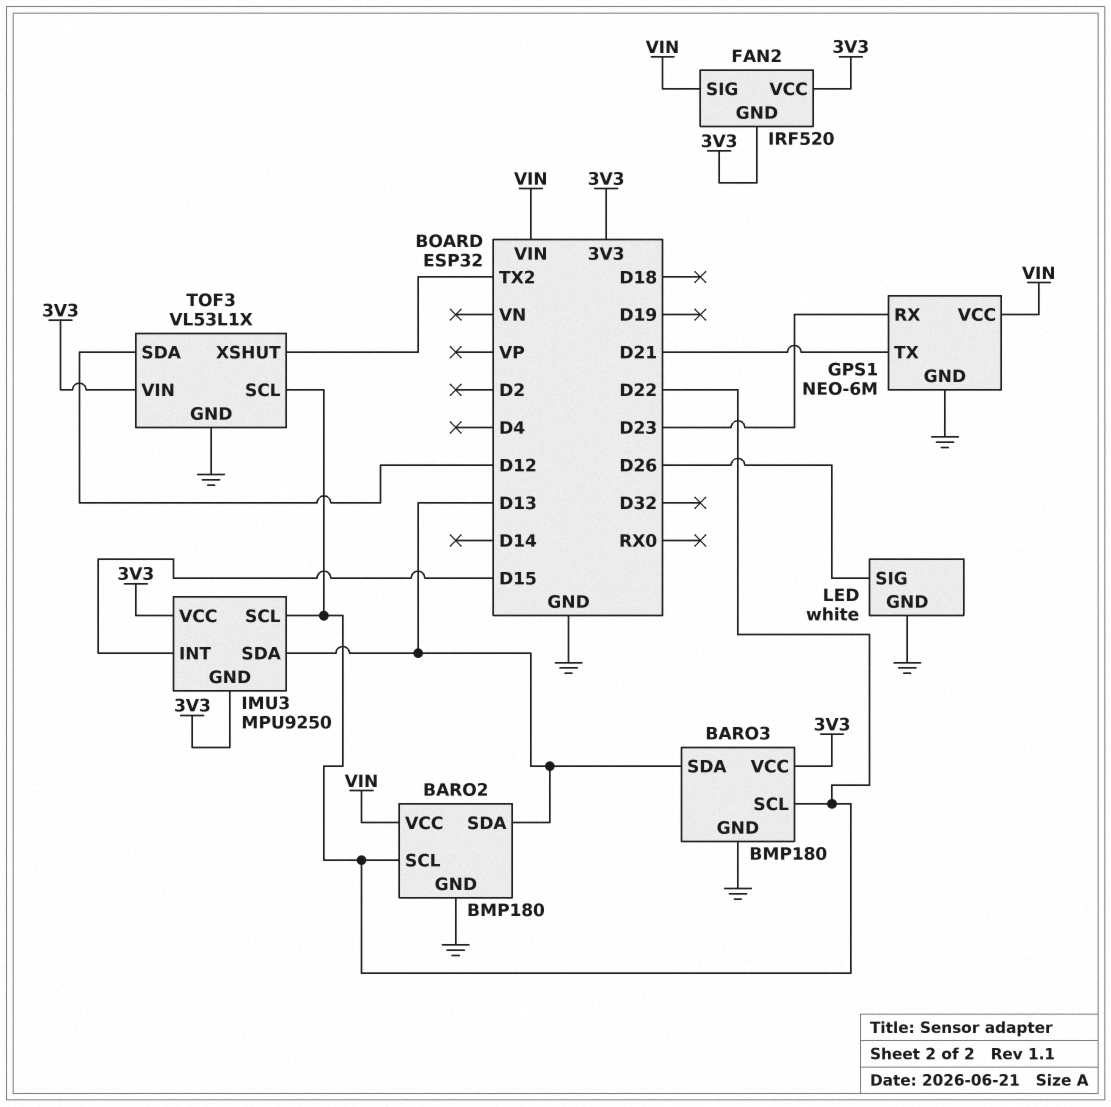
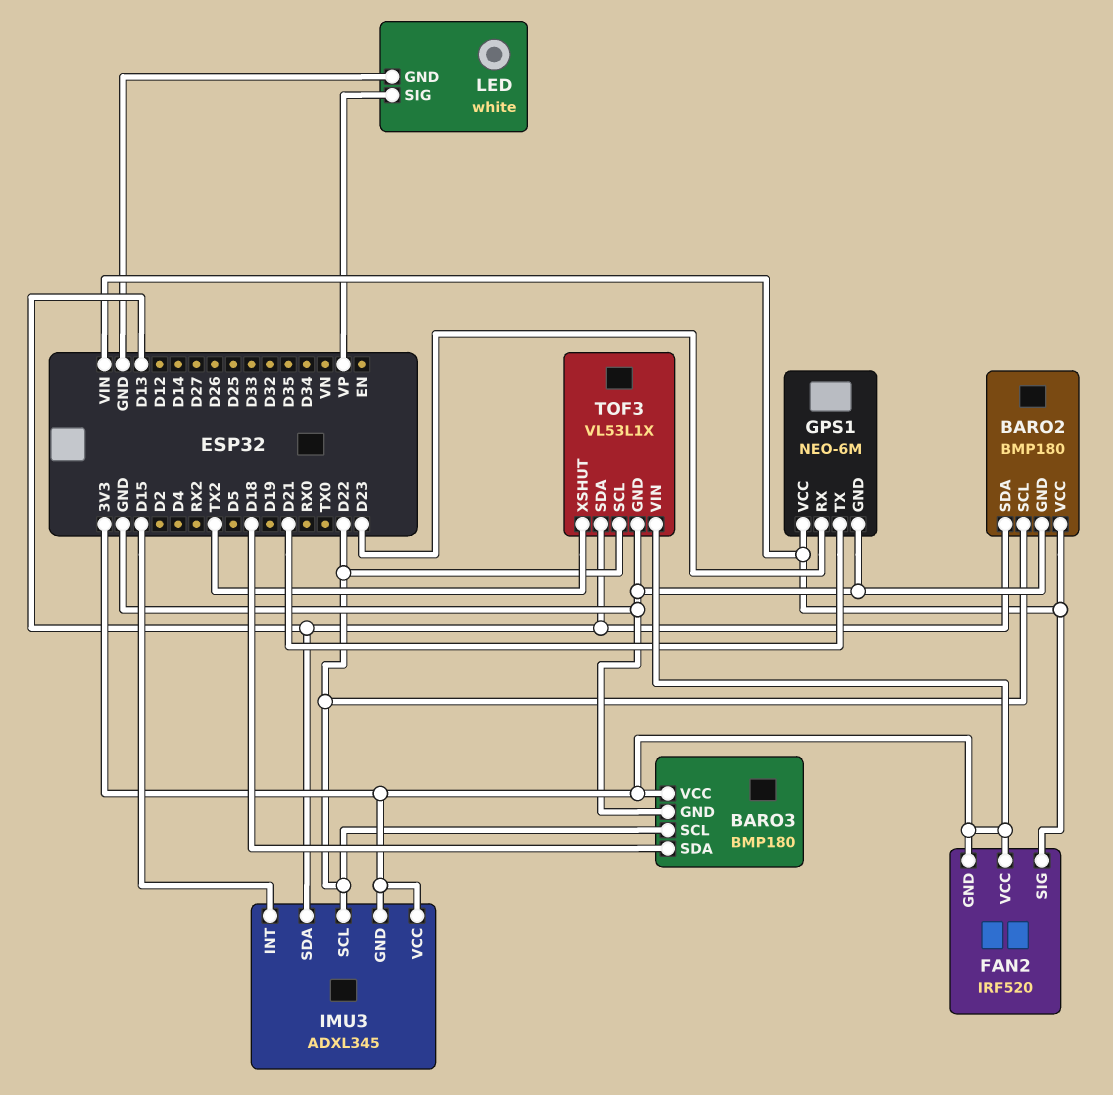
BARO3 pin SDA: D13 -> D18
IMU3: MPU9250 -> ADXL345
LED pin SIG: D26 -> VP
TOF3 pin SDA: D12 -> D13

